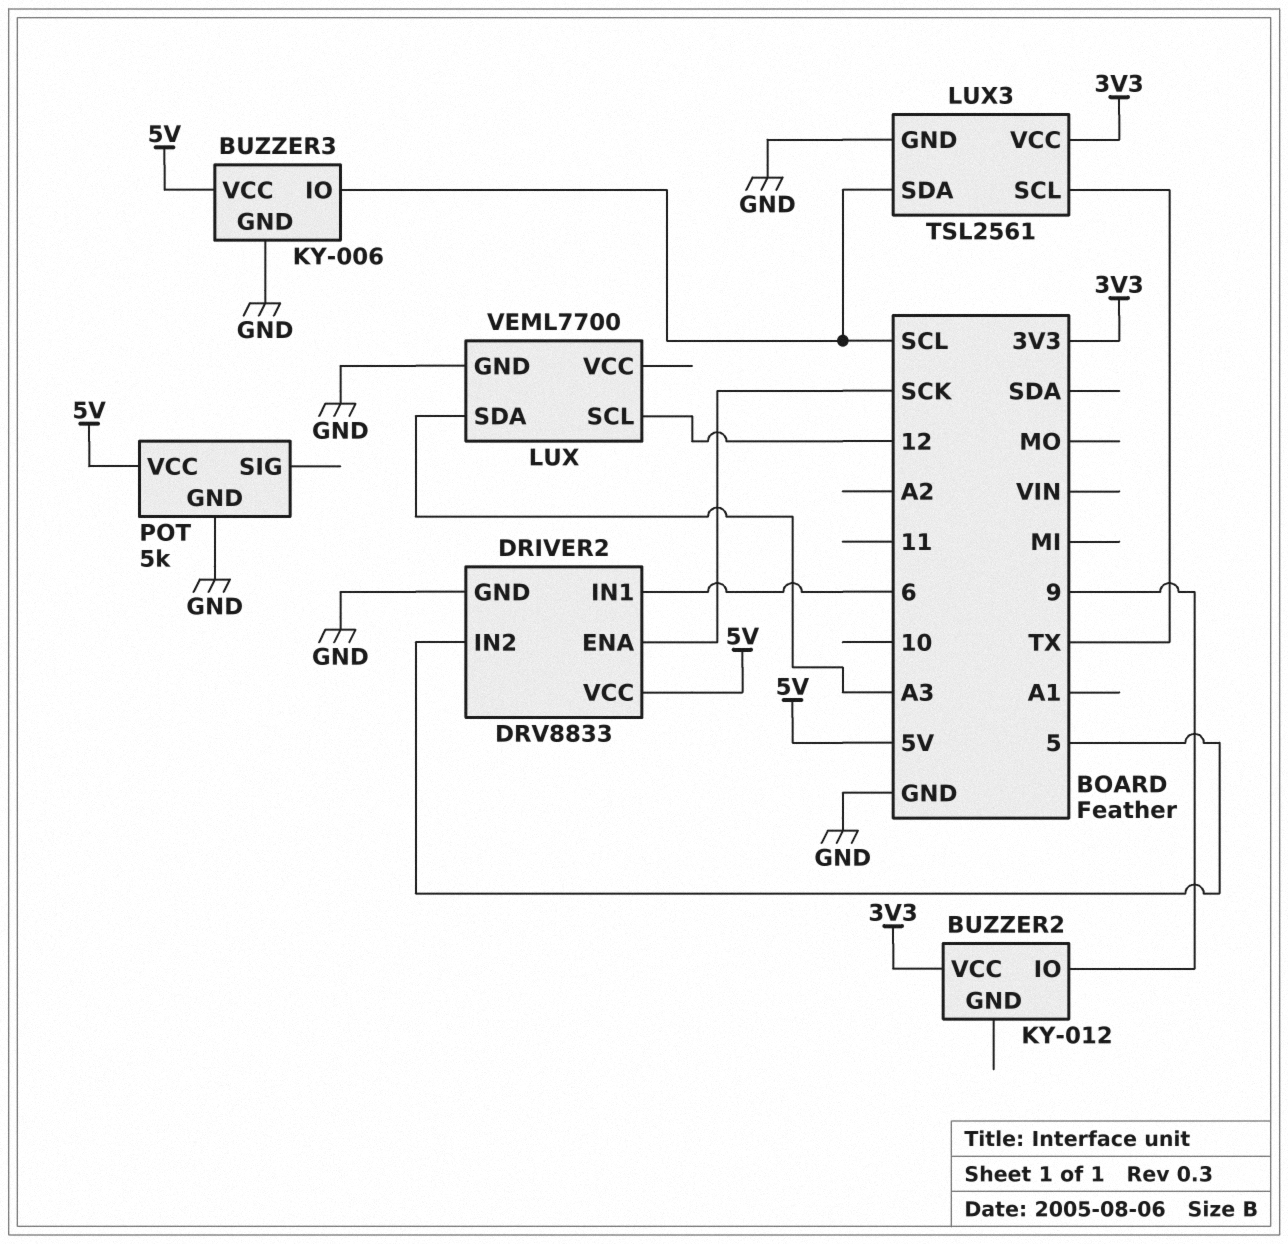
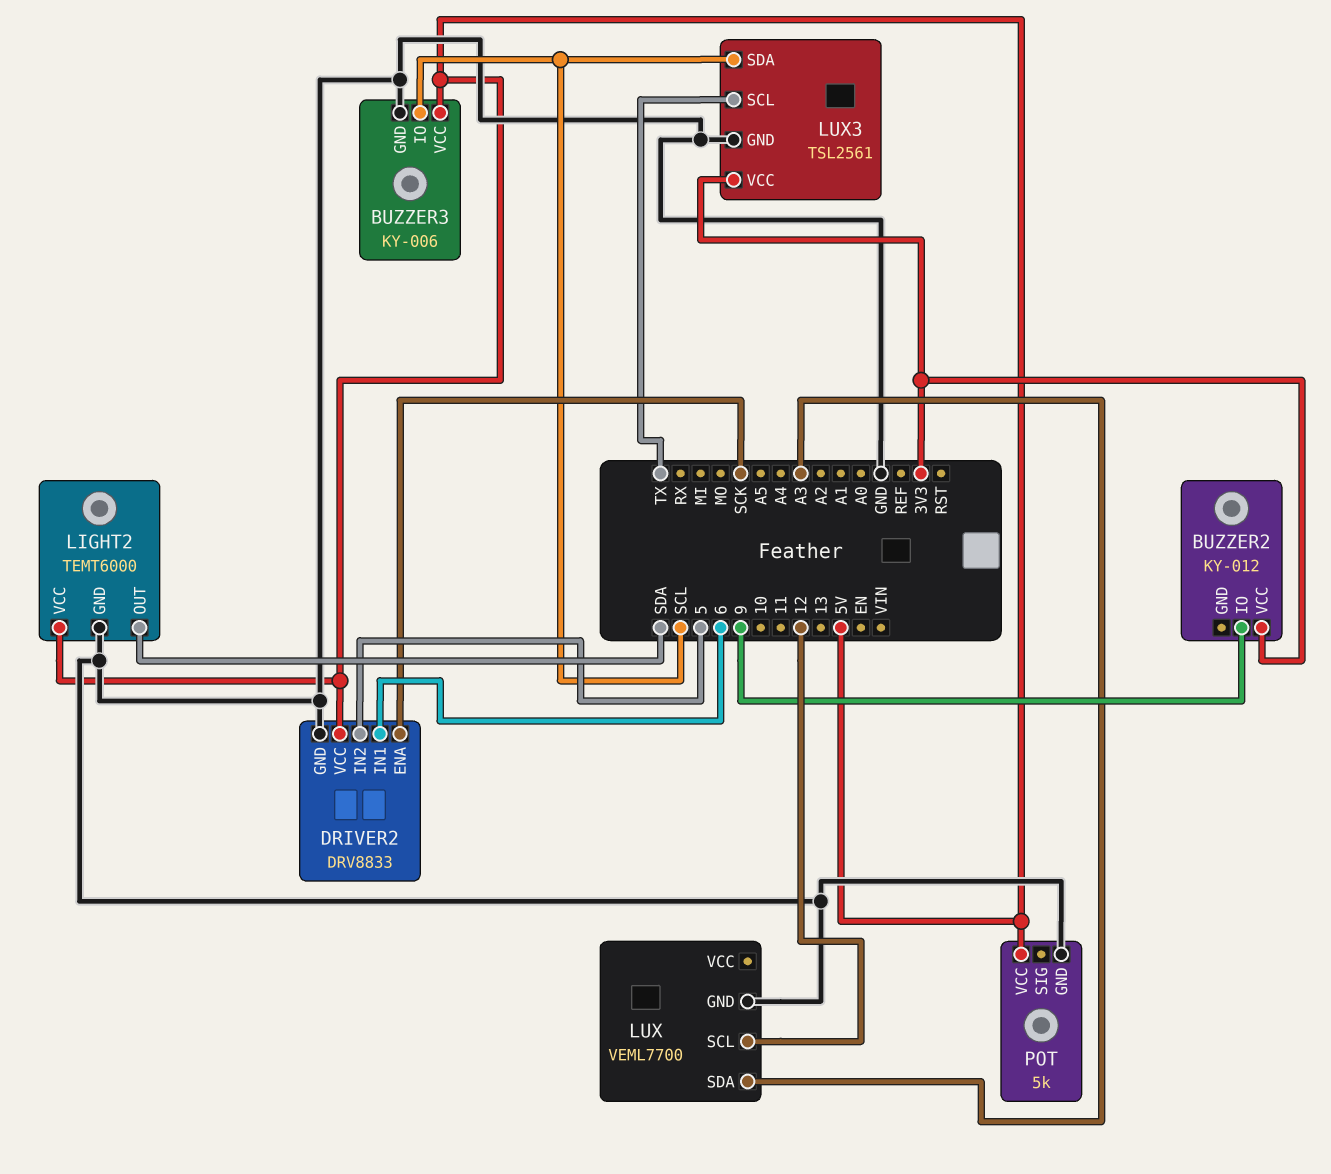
LIGHT2: none -> TEMT6000
LIGHT2 pin GND: none -> GND
LIGHT2 pin OUT: none -> SDA
LIGHT2 pin VCC: none -> 5V

